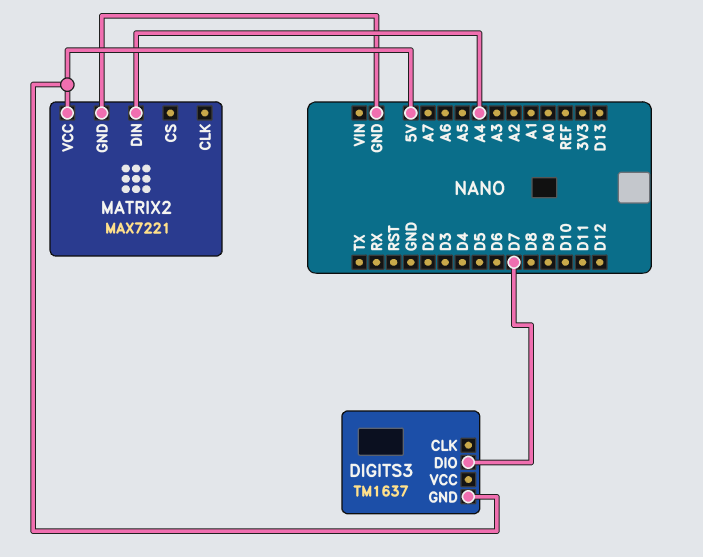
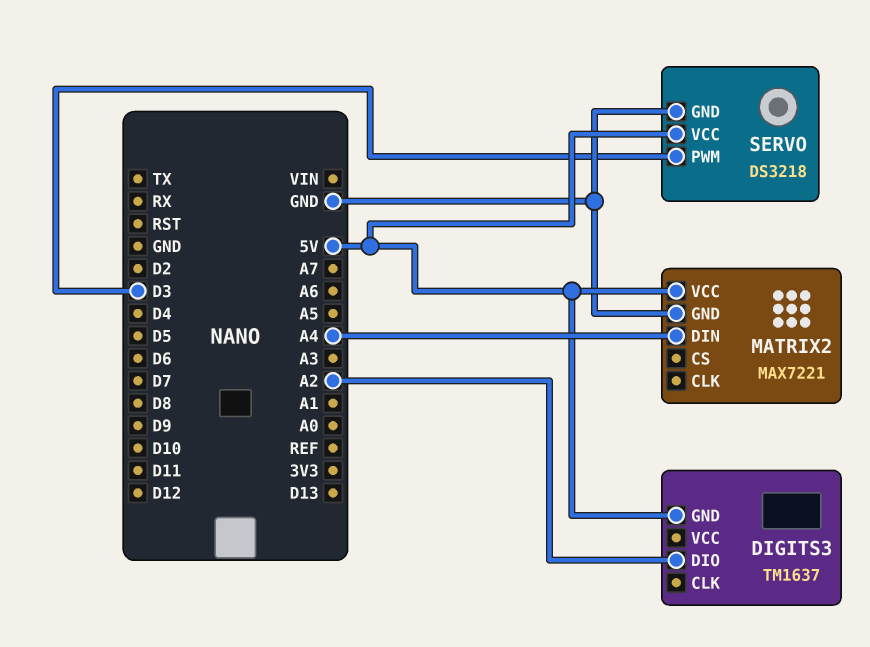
DIGITS3 pin DIO: D7 -> A2
SERVO: none -> DS3218
SERVO pin GND: none -> GND
SERVO pin PWM: none -> D3
SERVO pin VCC: none -> 5V

